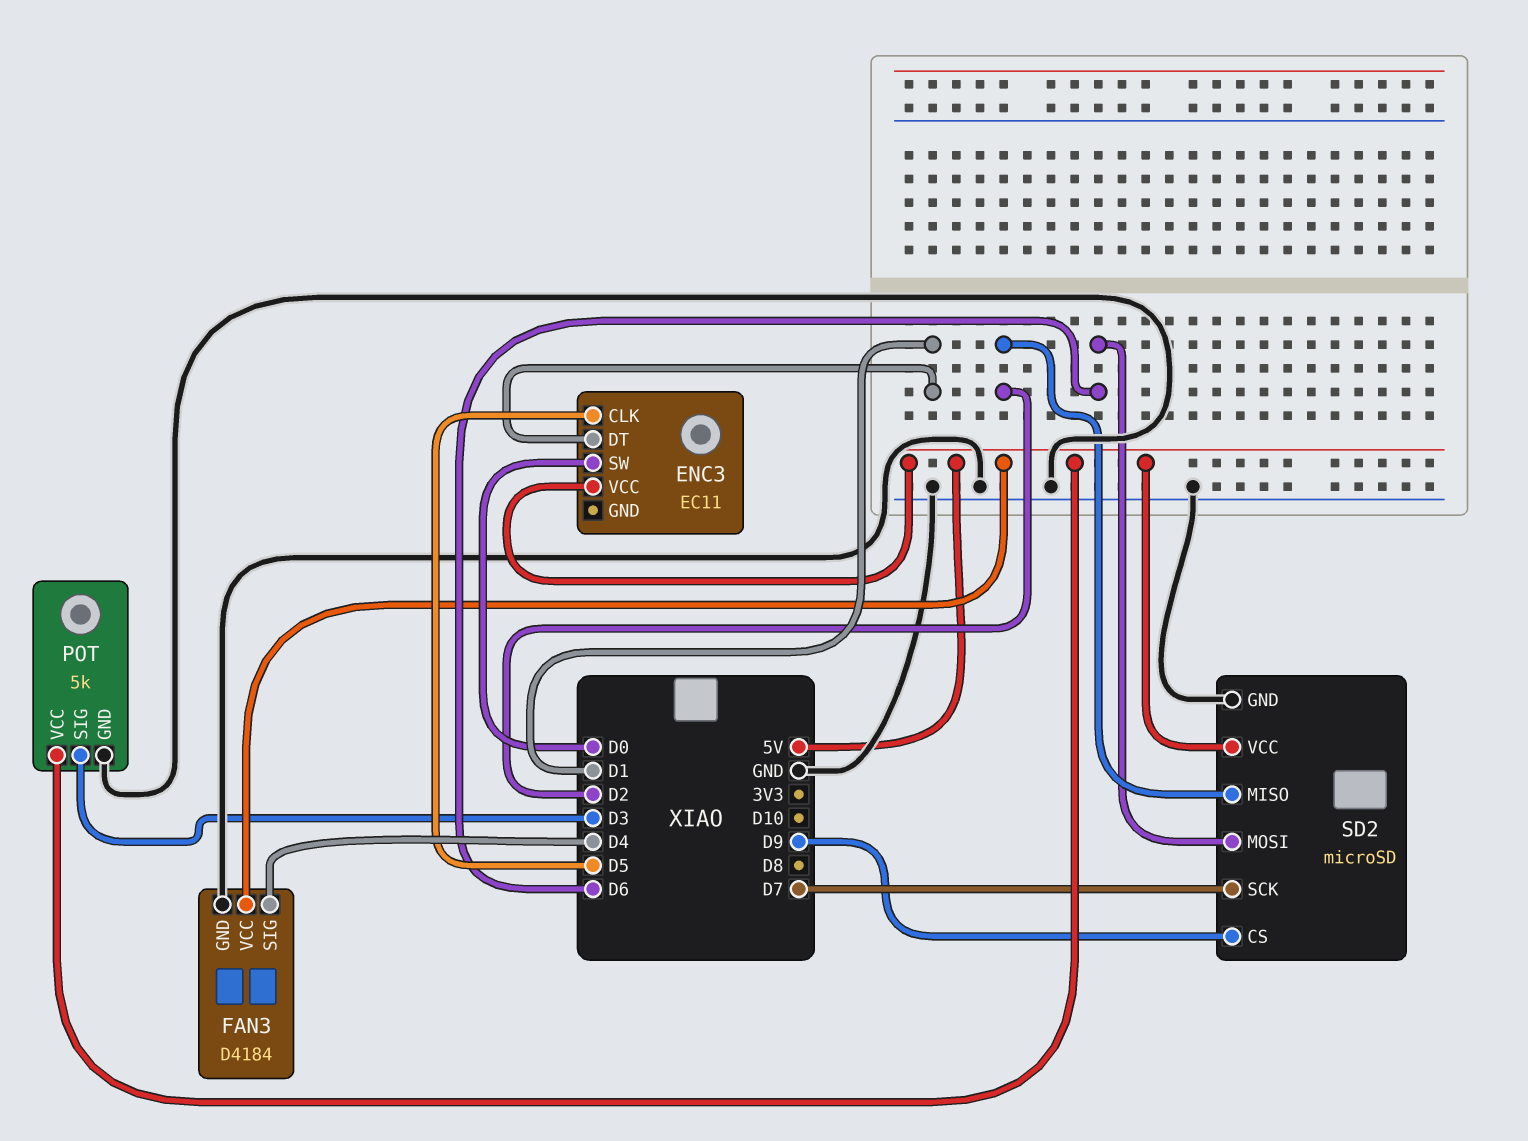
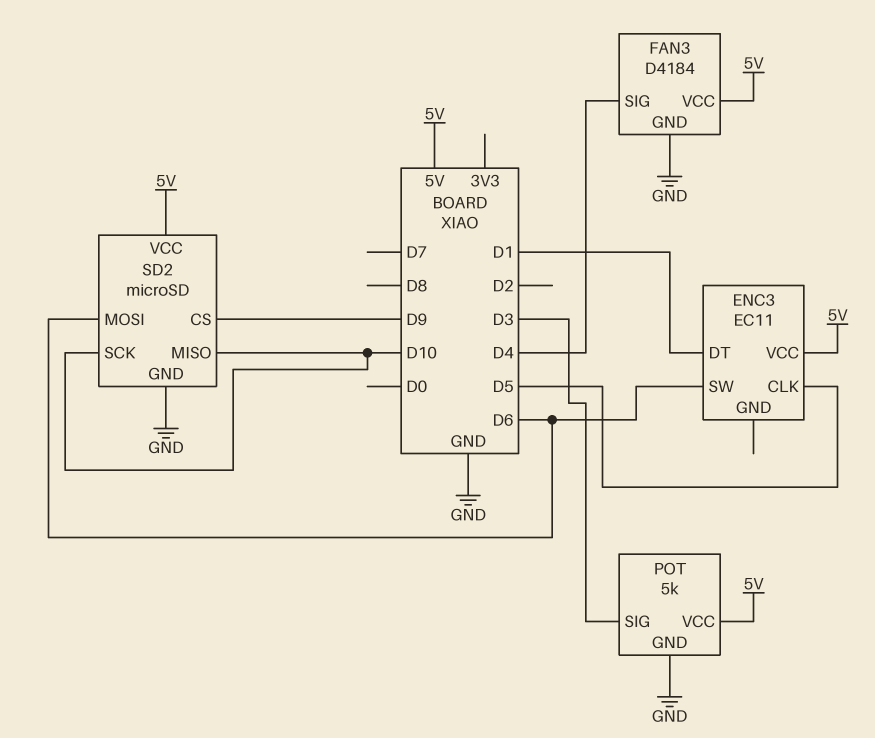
ENC3 pin SW: D0 -> D6
SD2 pin MISO: D2 -> D10
SD2 pin SCK: D7 -> D10

